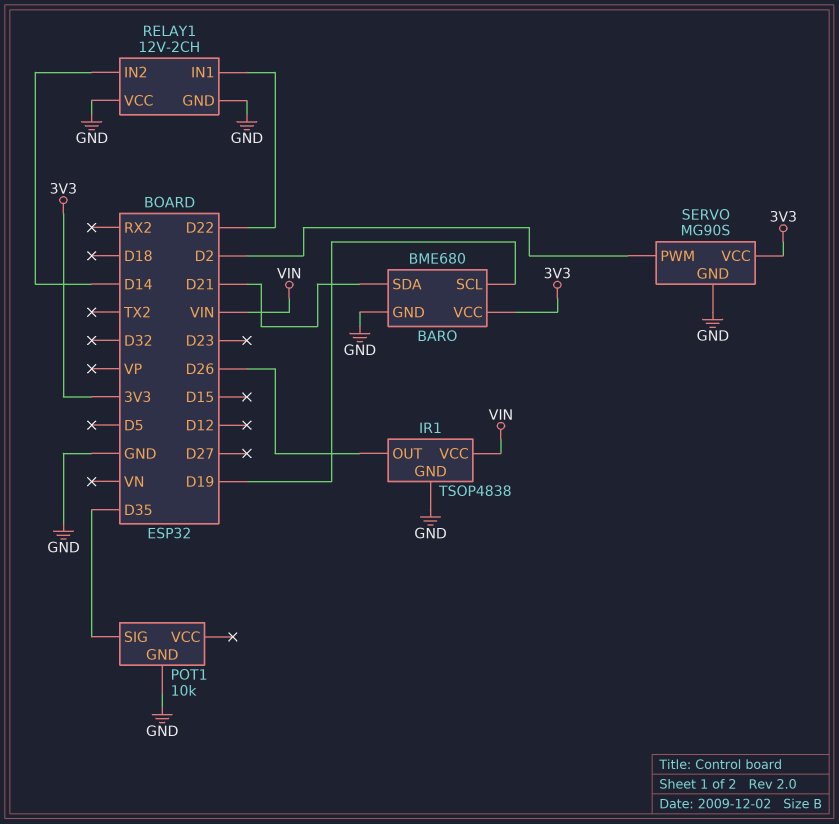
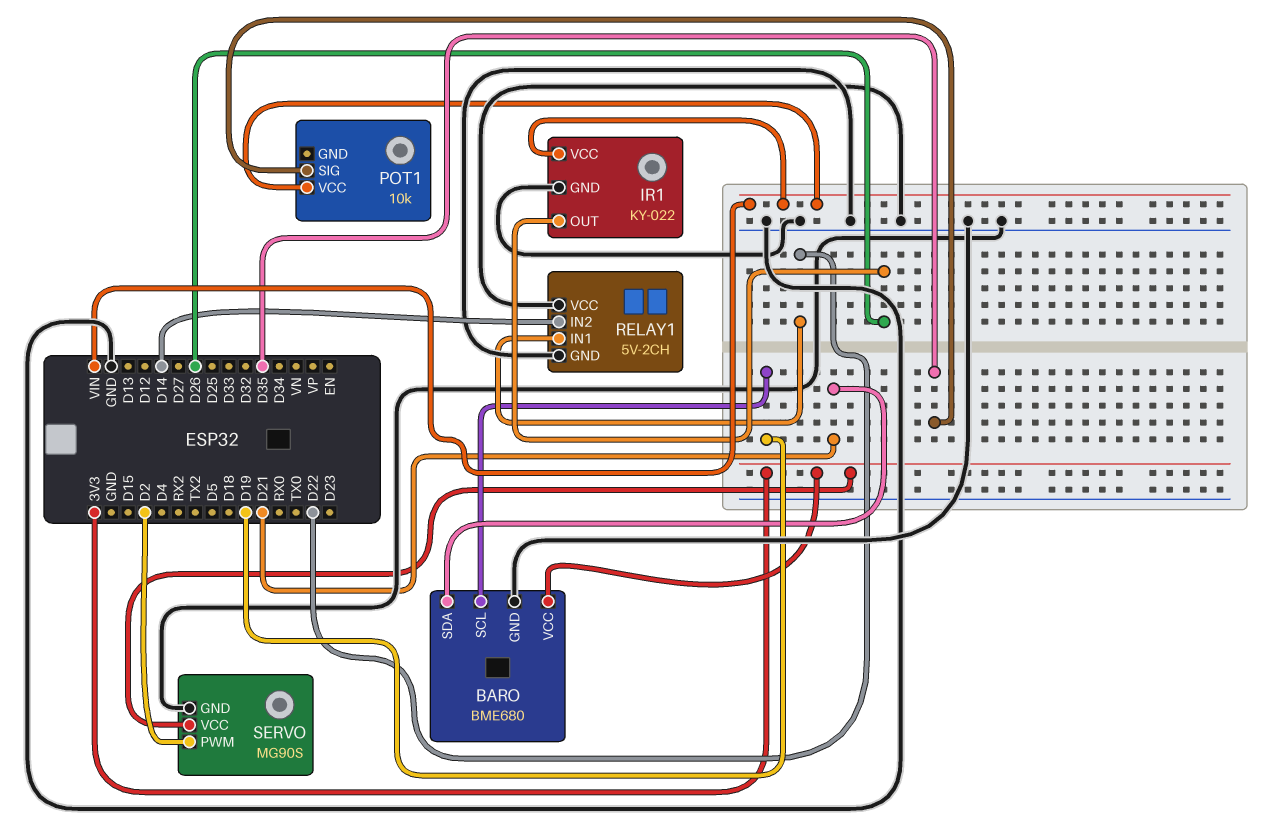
IR1: TSOP4838 -> KY-022
POT1 pin GND: GND -> none
POT1 pin VCC: none -> VIN
RELAY1: 12V-2CH -> 5V-2CH

